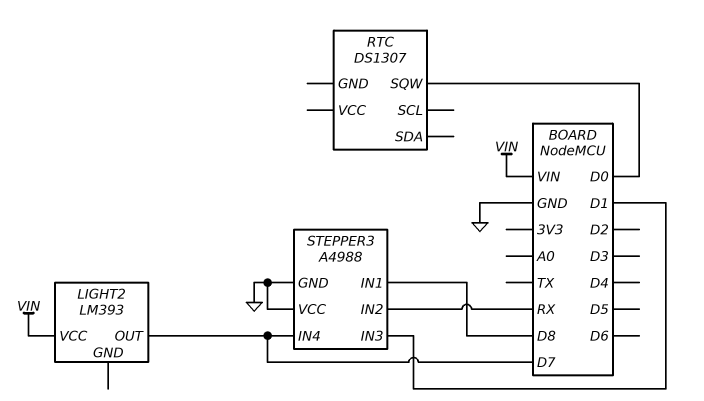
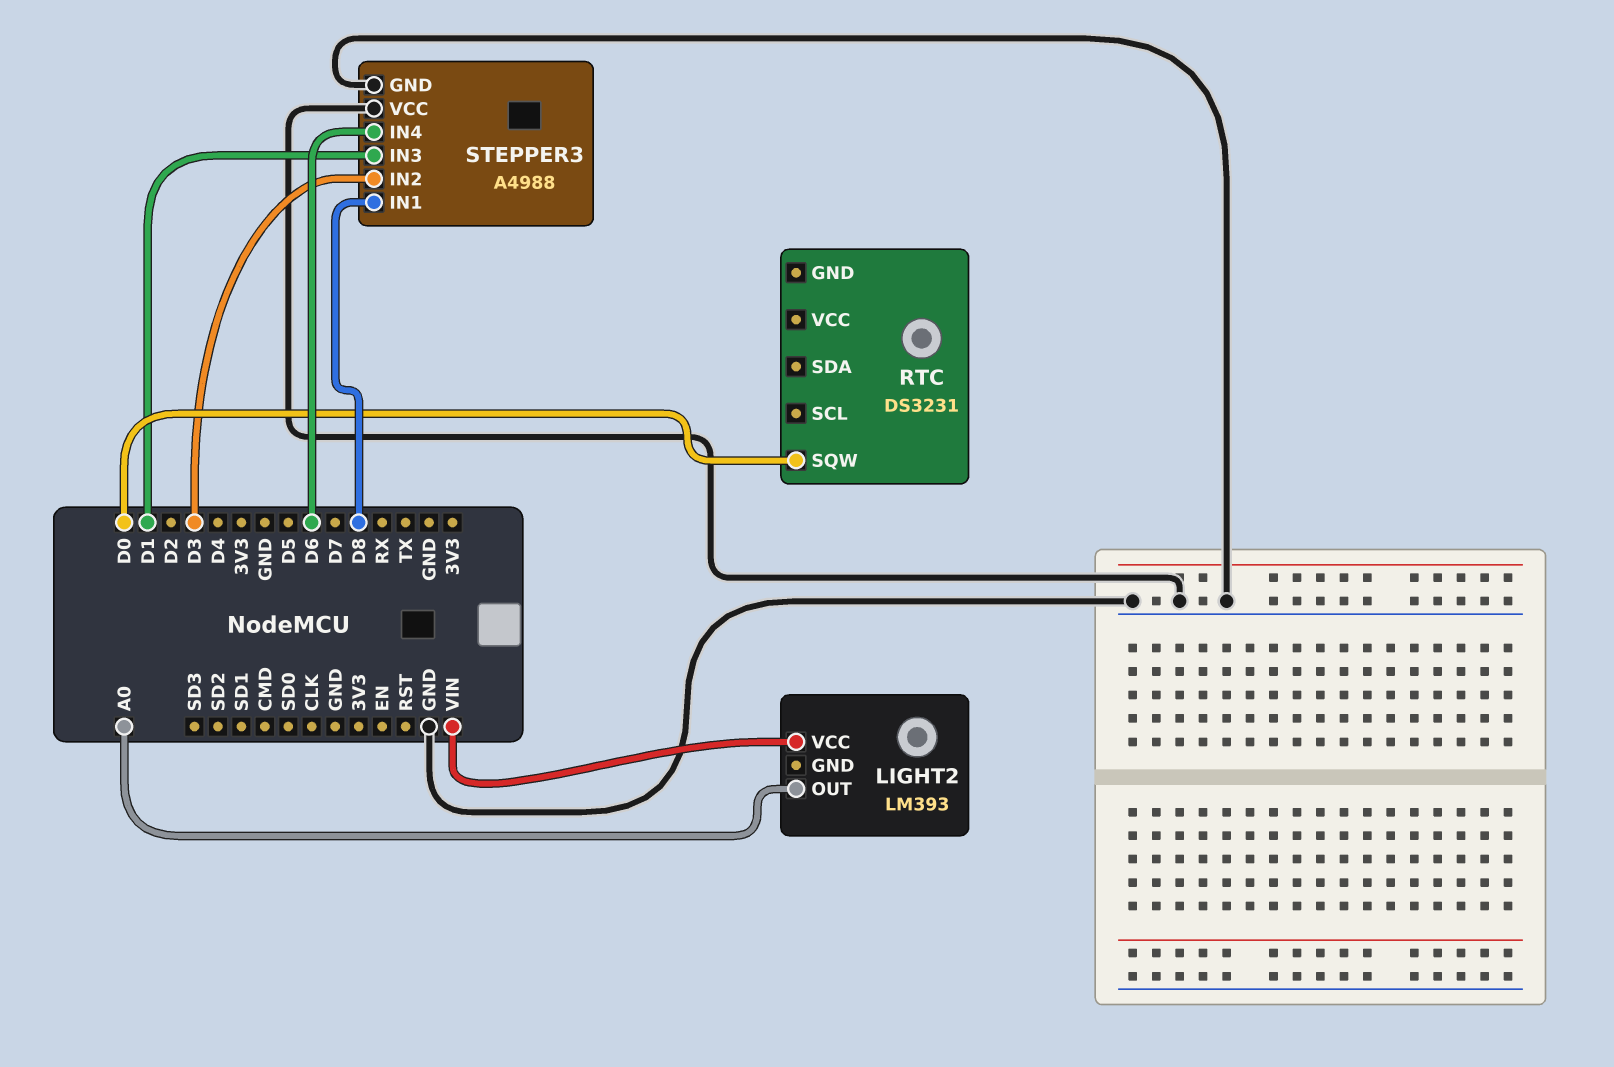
LIGHT2 pin OUT: D7 -> A0
RTC: DS1307 -> DS3231
STEPPER3 pin IN2: RX -> D3
STEPPER3 pin IN4: D7 -> D6

